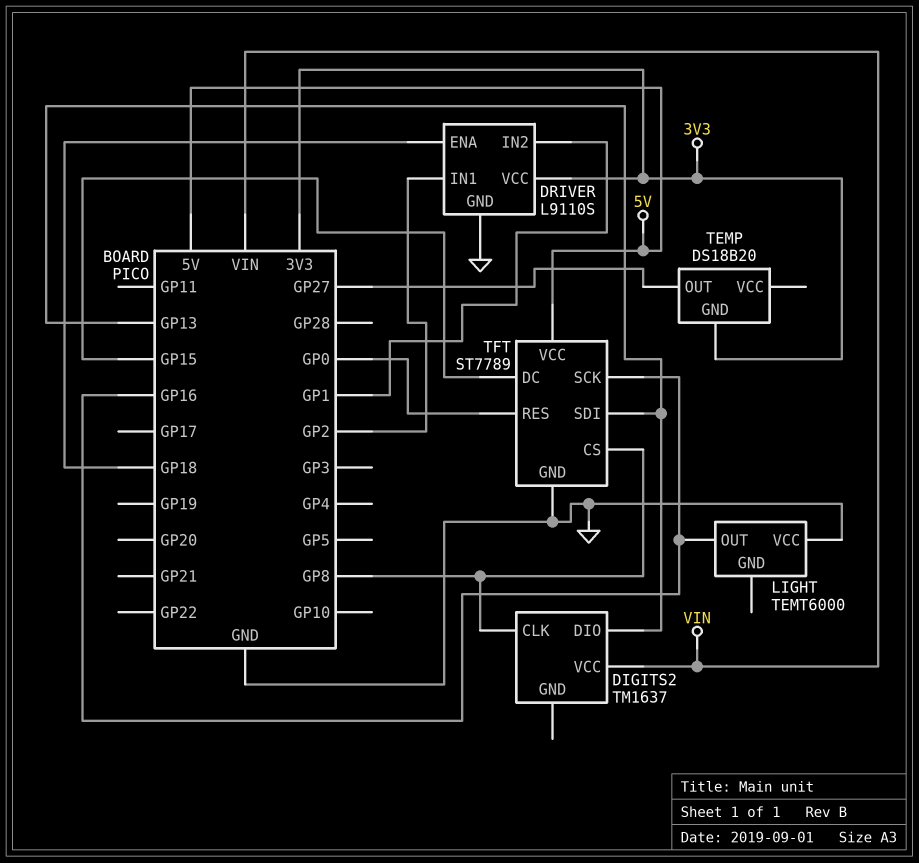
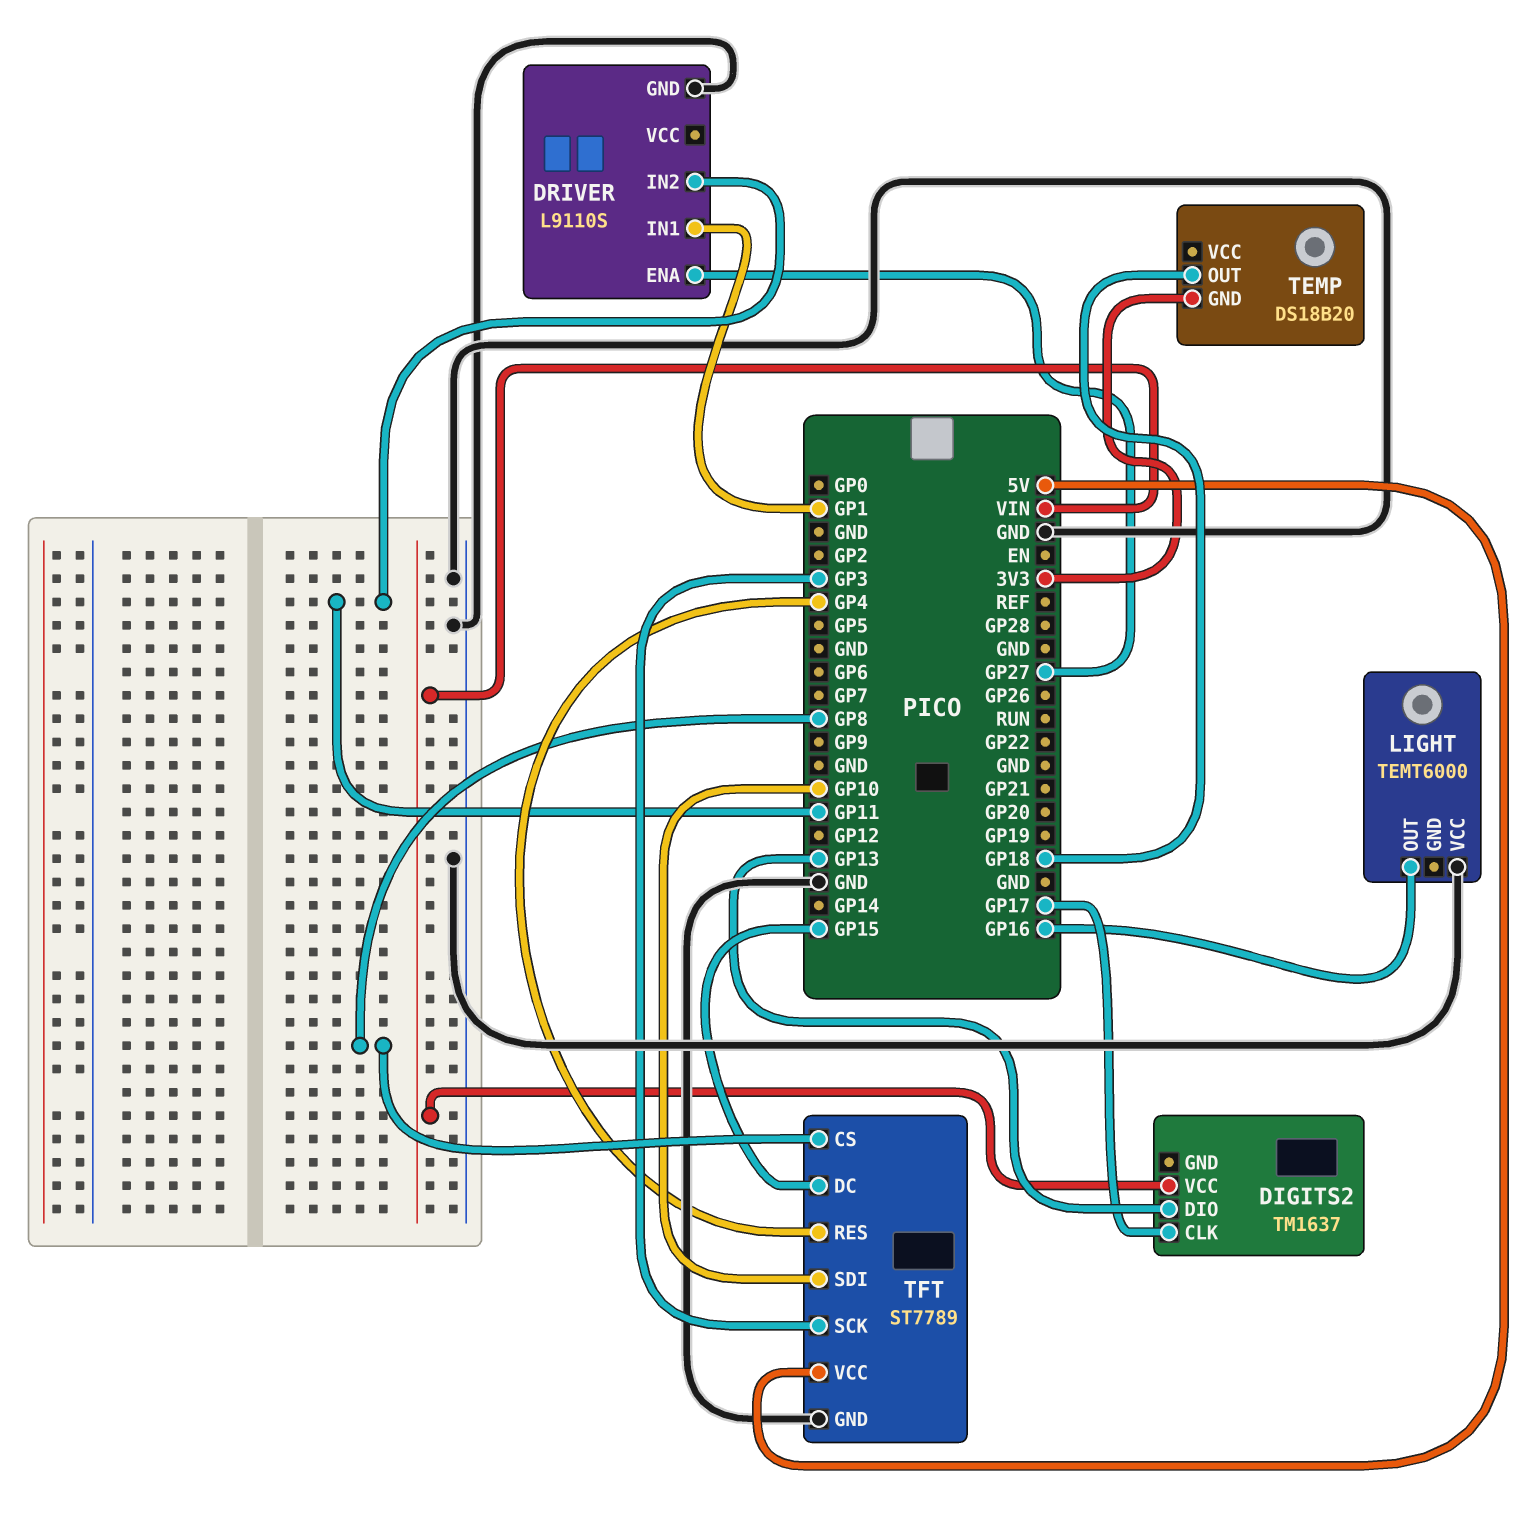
DIGITS2 pin CLK: GP8 -> GP17
DRIVER pin ENA: GP18 -> GP27
DRIVER pin IN1: GP2 -> GP1
DRIVER pin IN2: GP1 -> GP11
DRIVER pin VCC: 3V3 -> none
TEMP pin OUT: GP27 -> GP18
TFT pin RES: GP0 -> GP4
TFT pin SCK: GP16 -> GP3
TFT pin SDI: GP13 -> GP10

